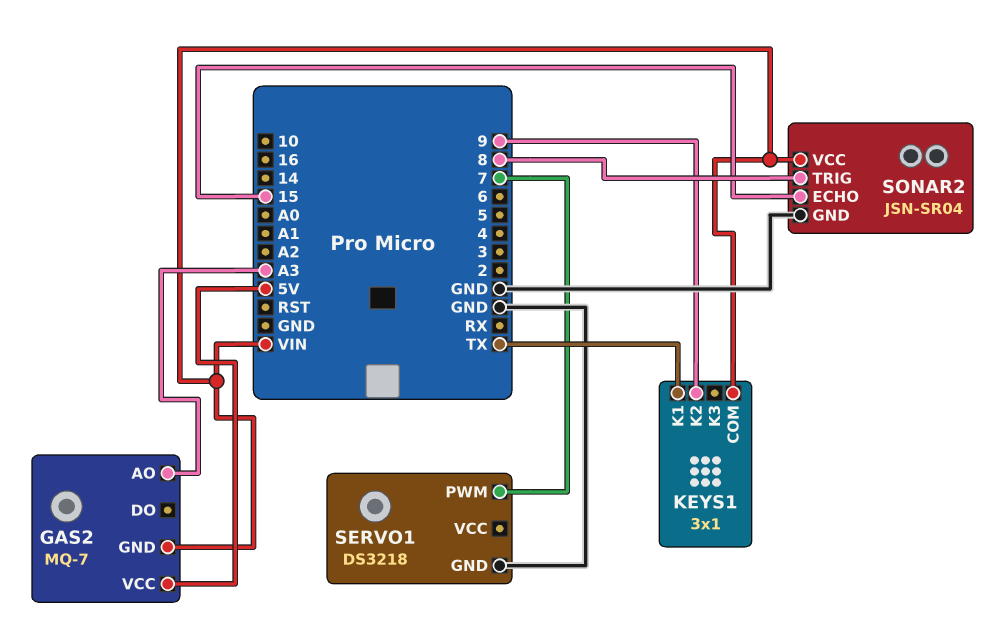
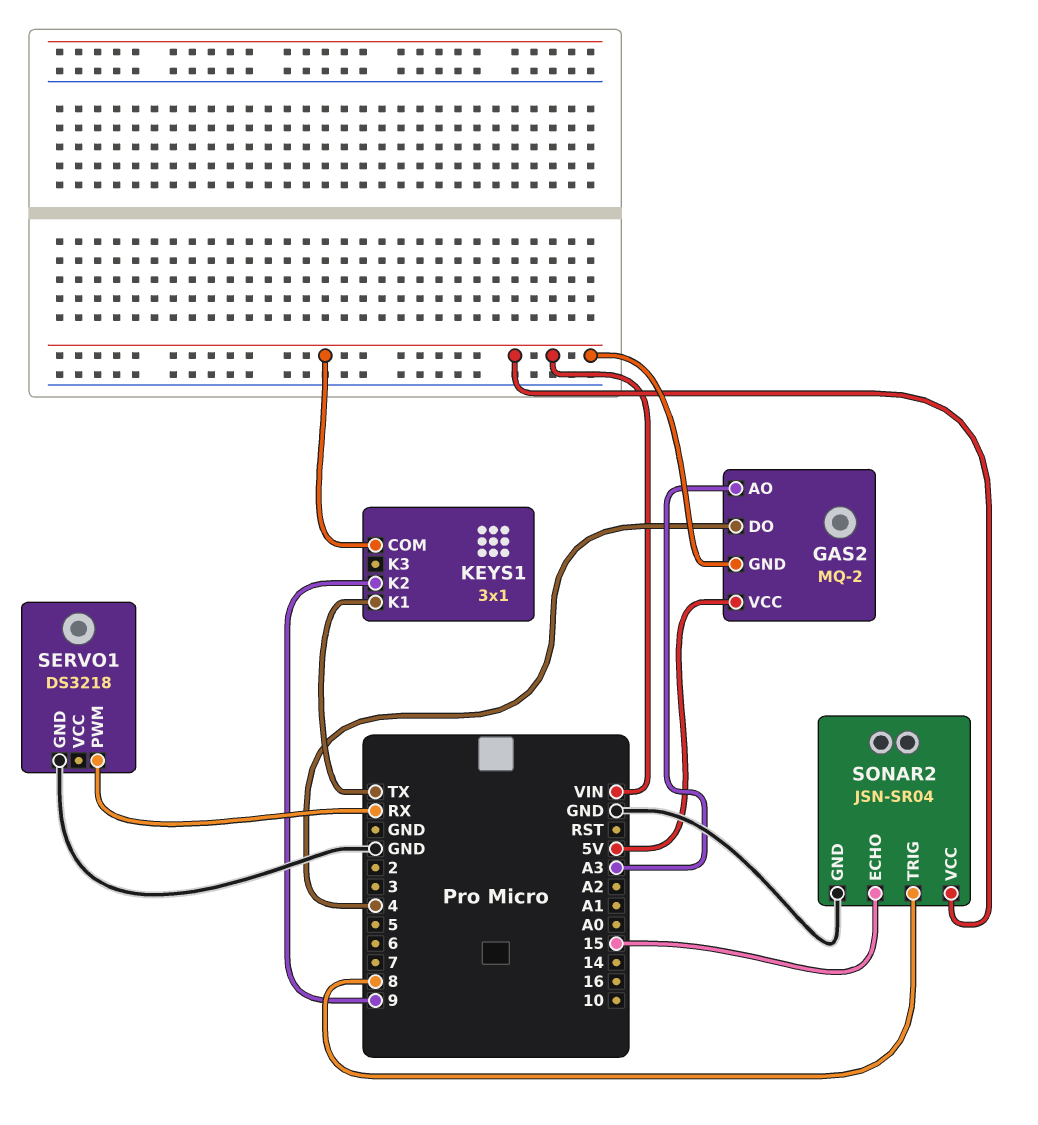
GAS2: MQ-7 -> MQ-2
GAS2 pin DO: none -> 4
SERVO1 pin PWM: 7 -> RX

